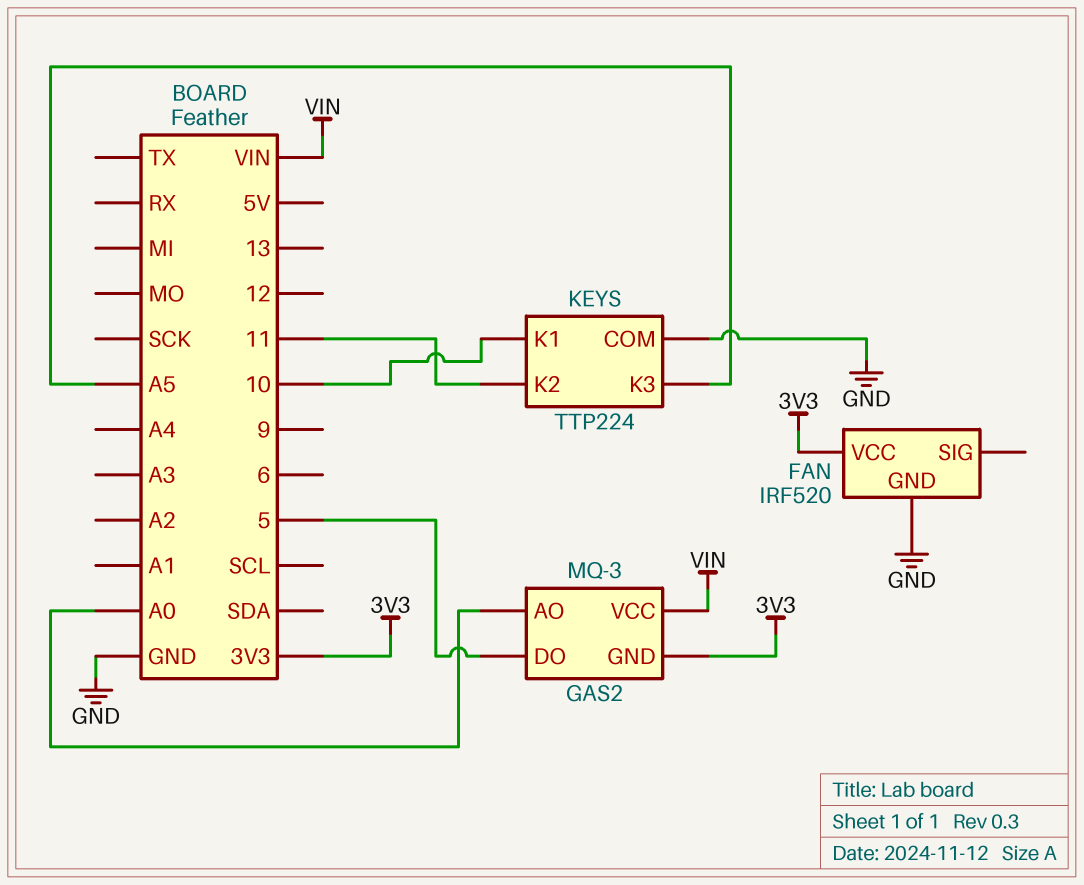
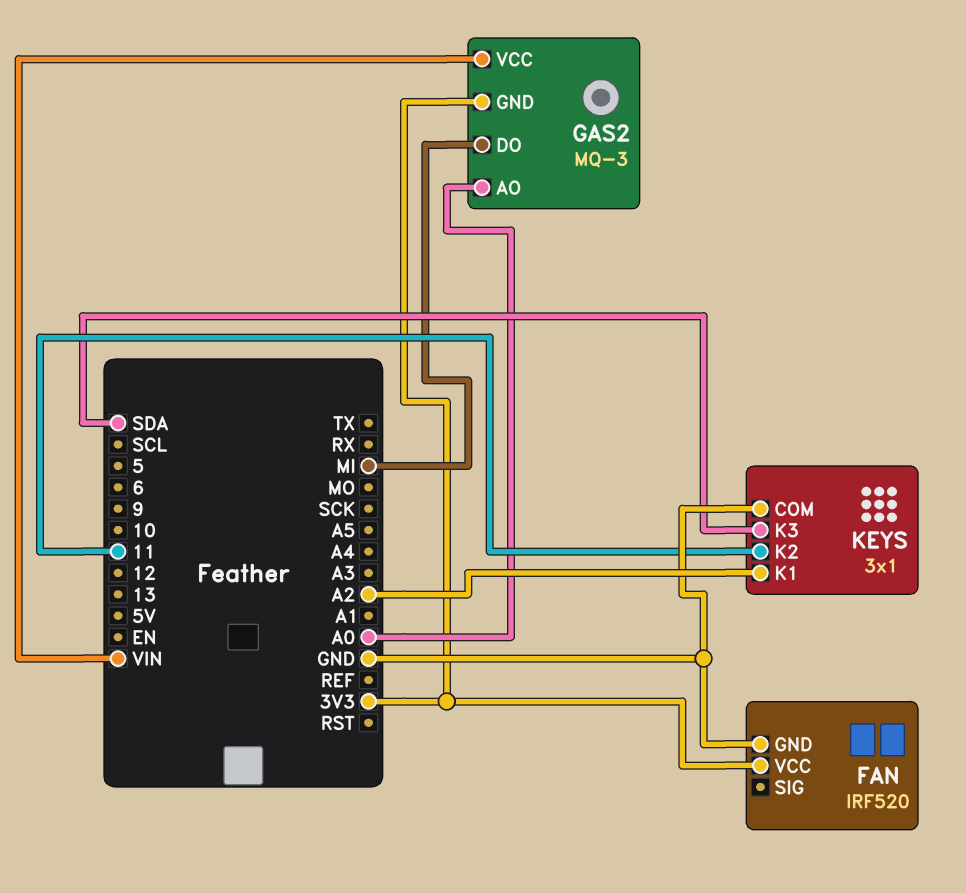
GAS2 pin DO: 5 -> MI
KEYS: TTP224 -> 3x1
KEYS pin K1: 10 -> A2
KEYS pin K3: A5 -> SDA

